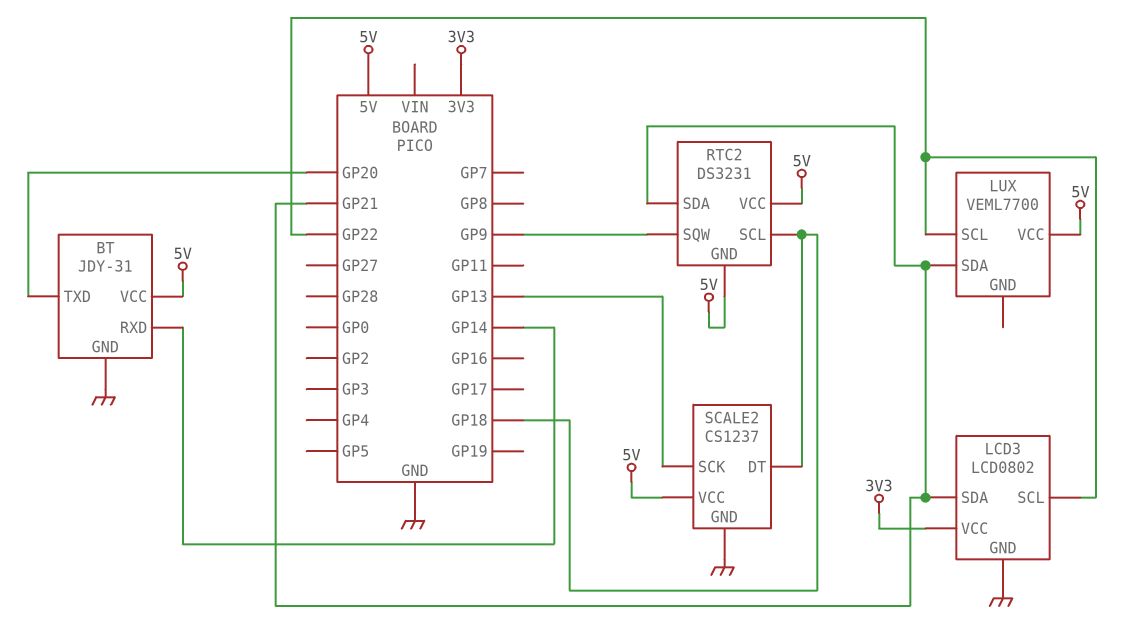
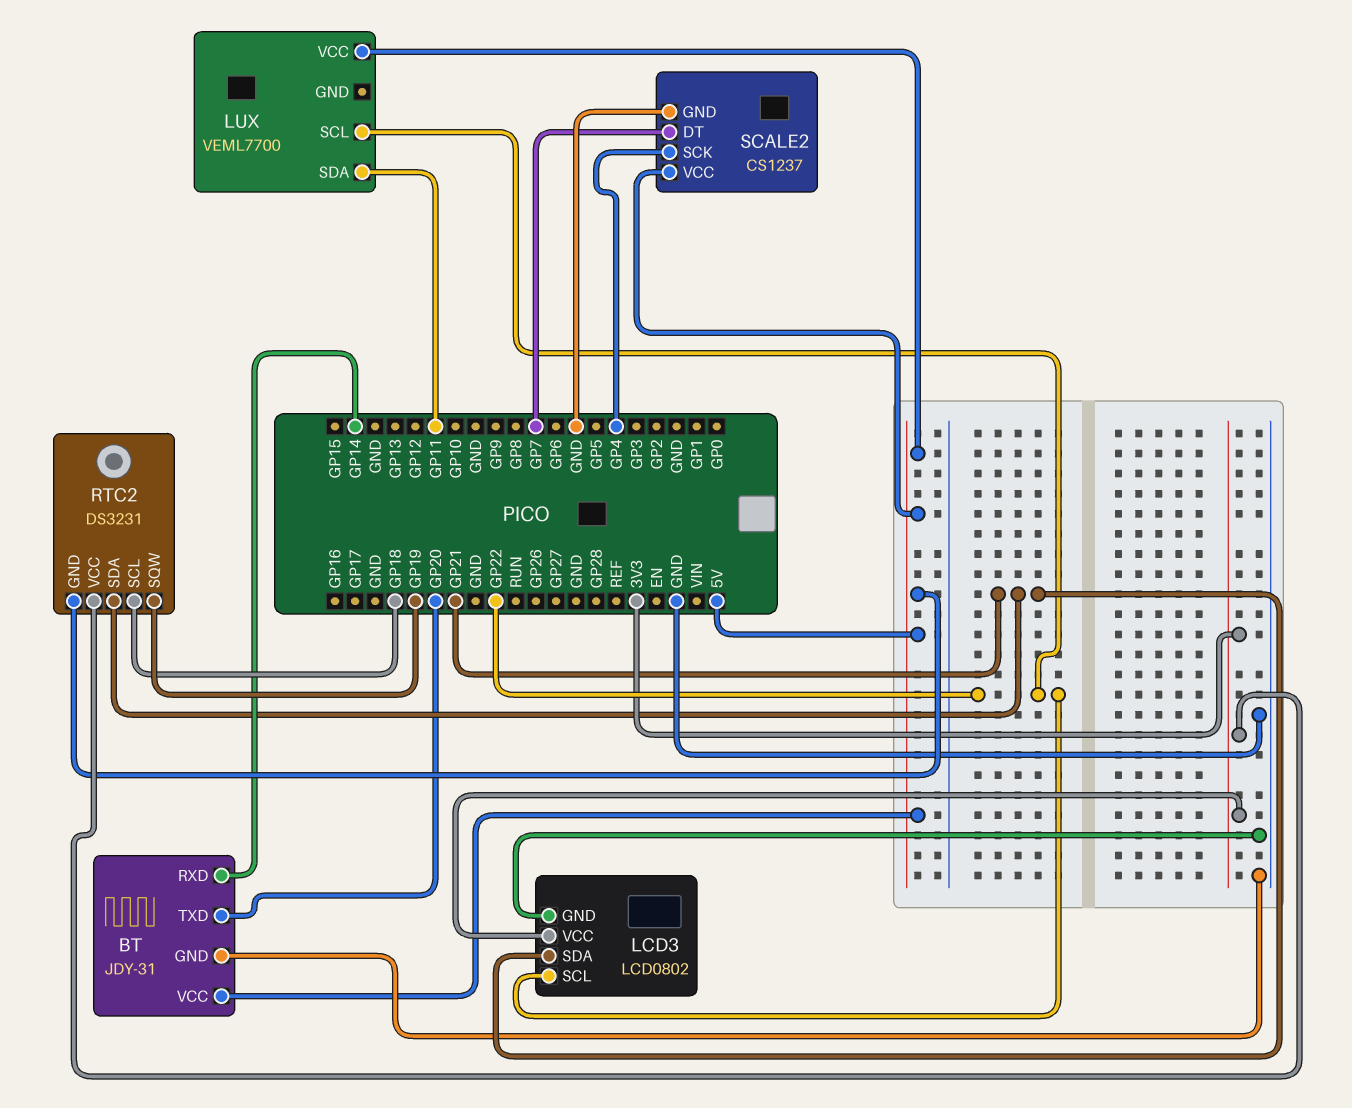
LUX pin SDA: GP21 -> GP11
RTC2 pin SQW: GP9 -> GP19
RTC2 pin VCC: 5V -> 3V3
SCALE2 pin DT: GP18 -> GP7
SCALE2 pin SCK: GP13 -> GP4

